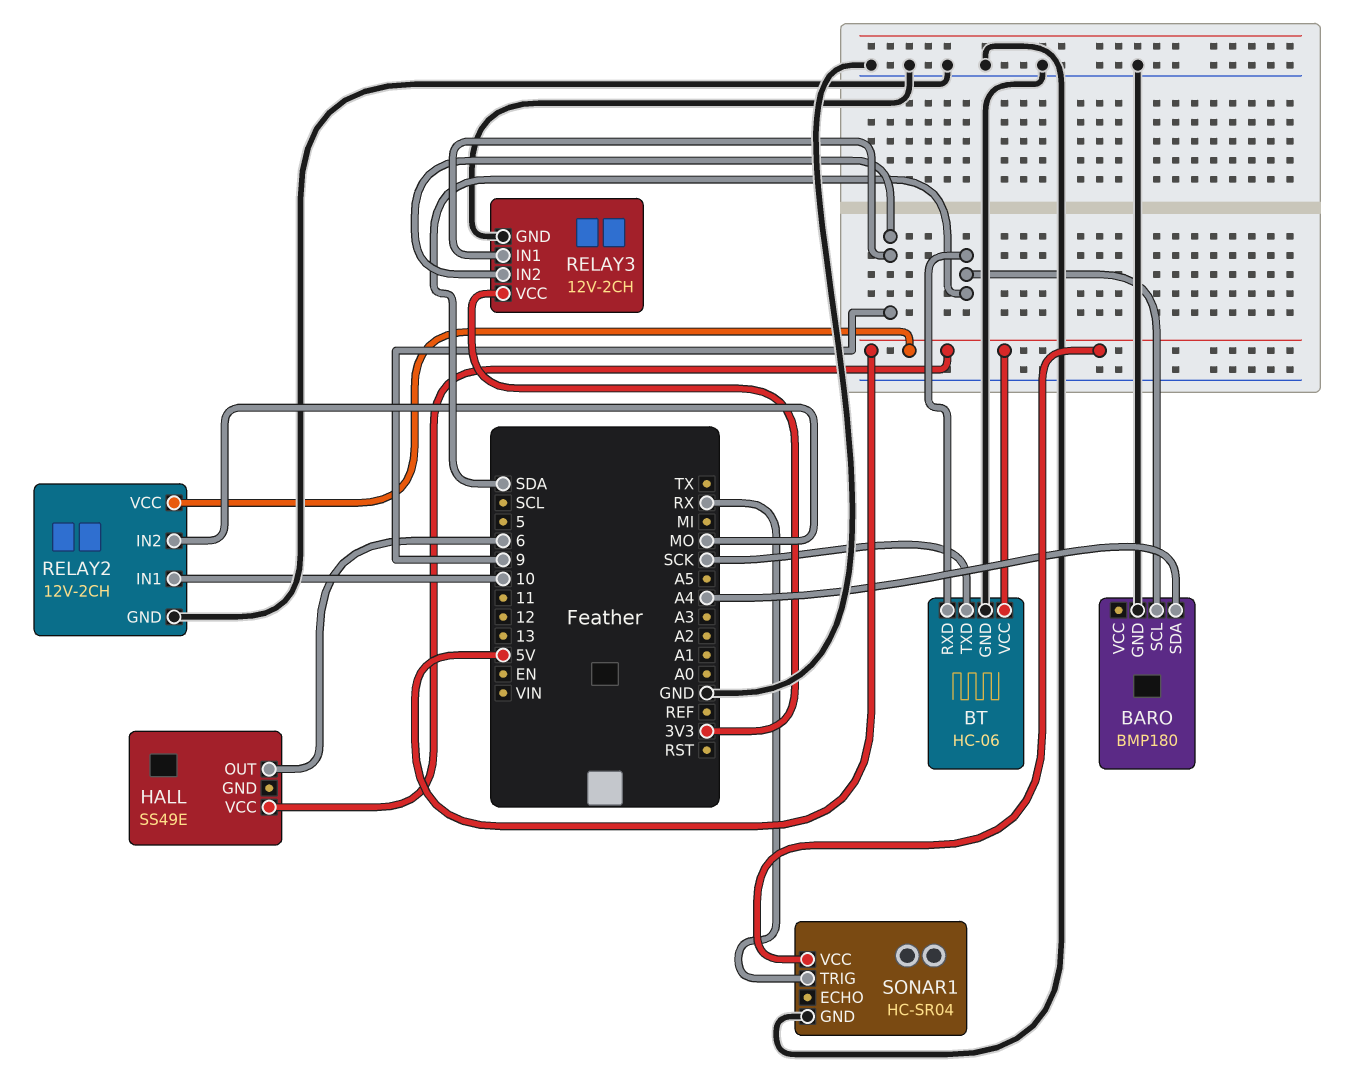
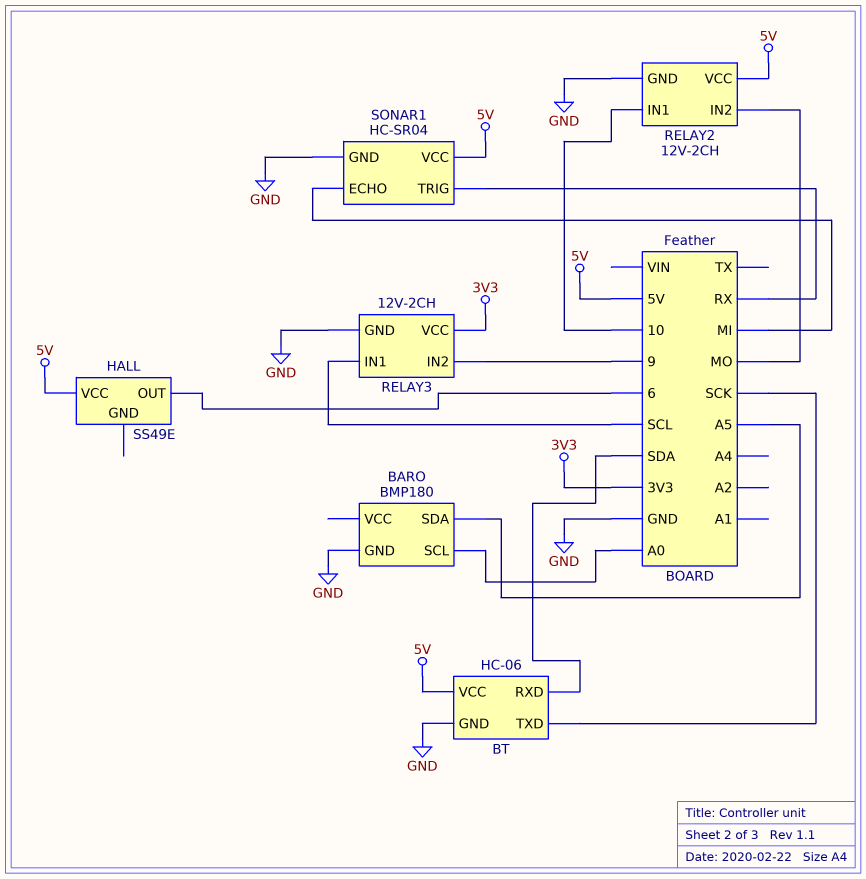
BARO pin SCL: SDA -> A0
BARO pin SDA: A4 -> A5
RELAY3 pin IN1: 9 -> SCL
SONAR1 pin ECHO: none -> MI

